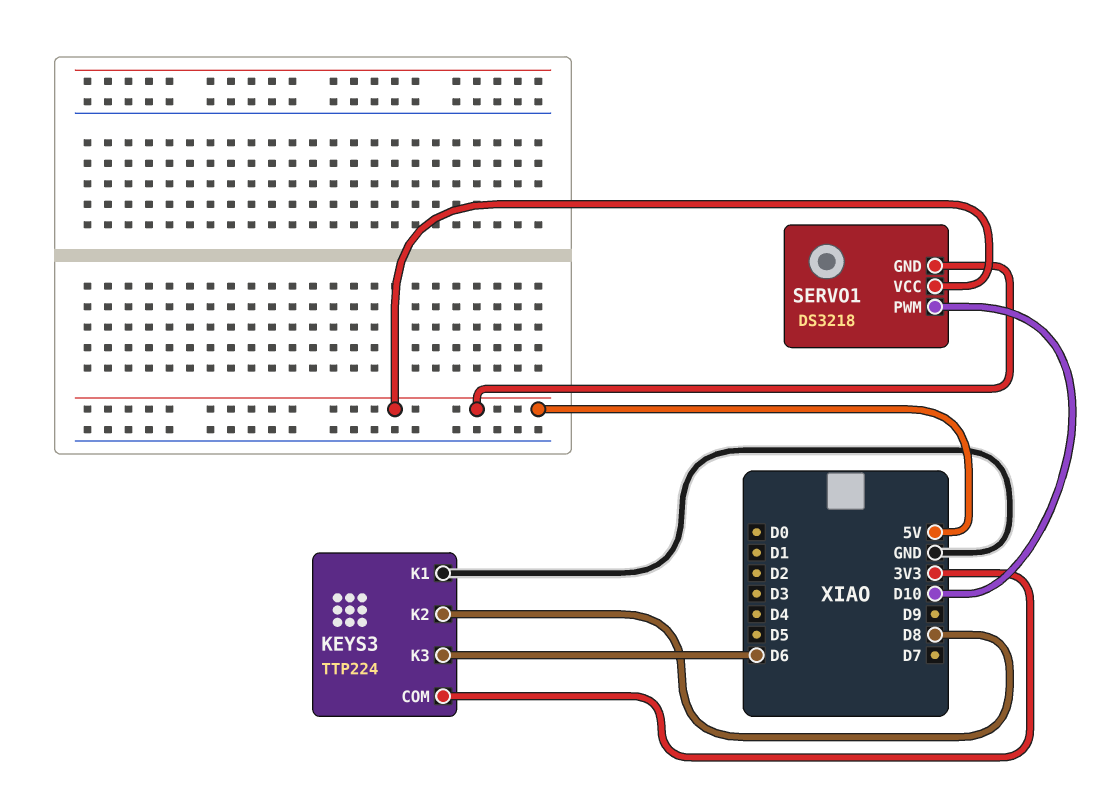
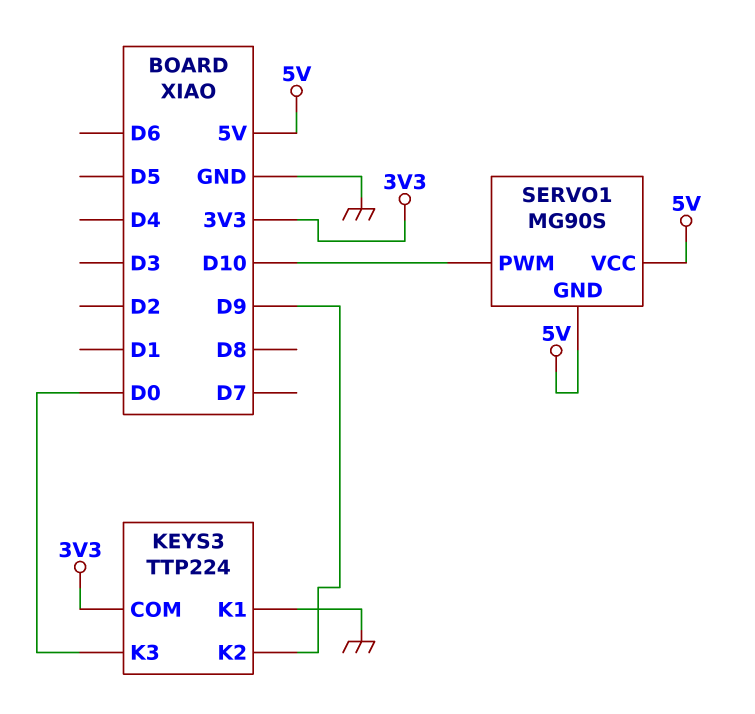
KEYS3 pin K2: D8 -> D9
KEYS3 pin K3: D6 -> D0
SERVO1: DS3218 -> MG90S

